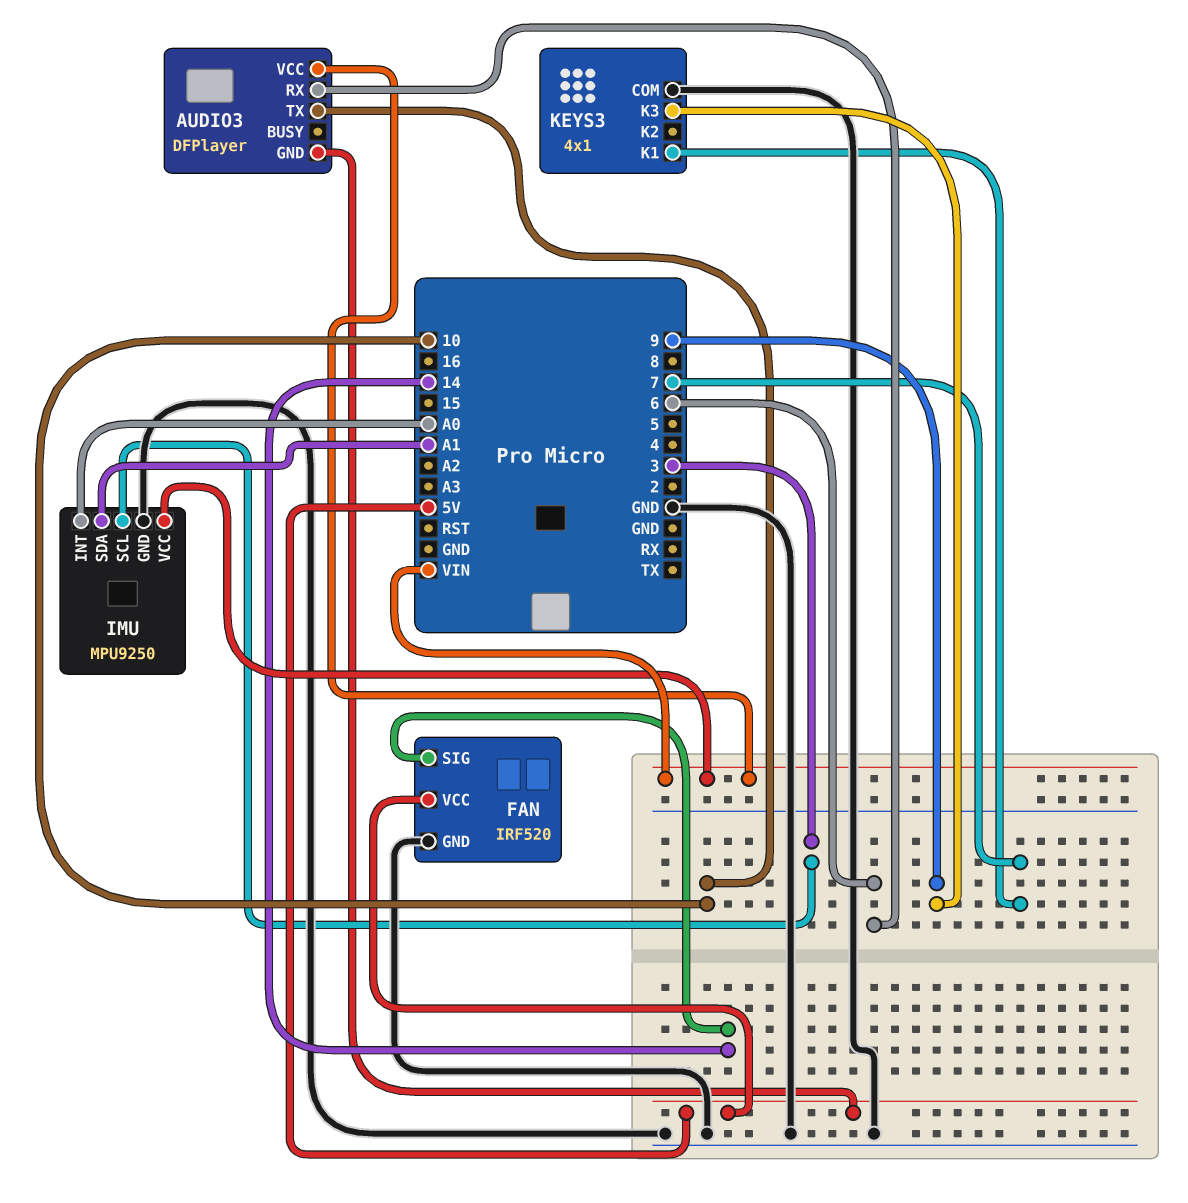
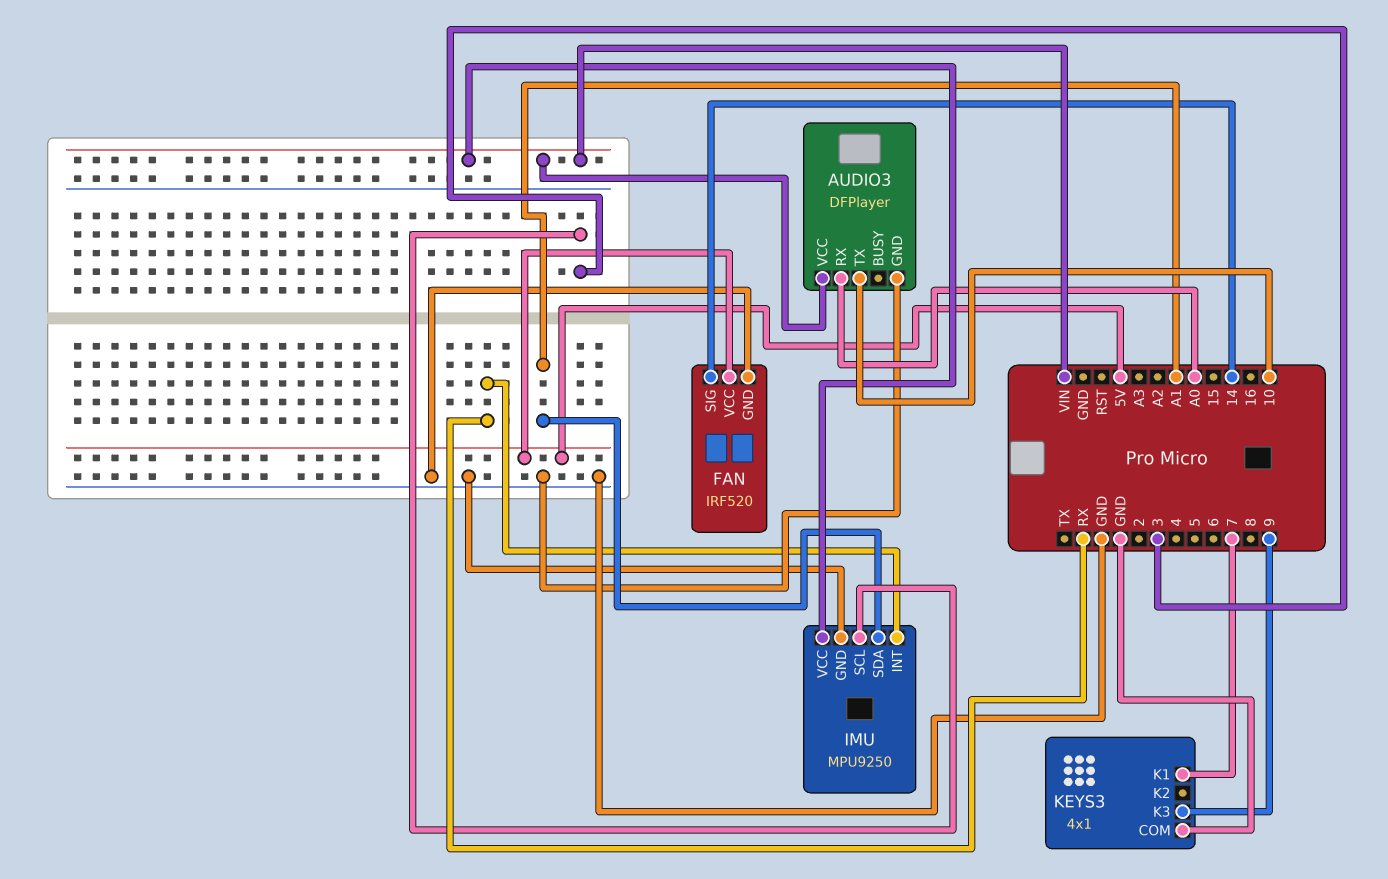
AUDIO3 pin GND: 5V -> GND
AUDIO3 pin RX: 6 -> A0
IMU pin INT: A0 -> RX

